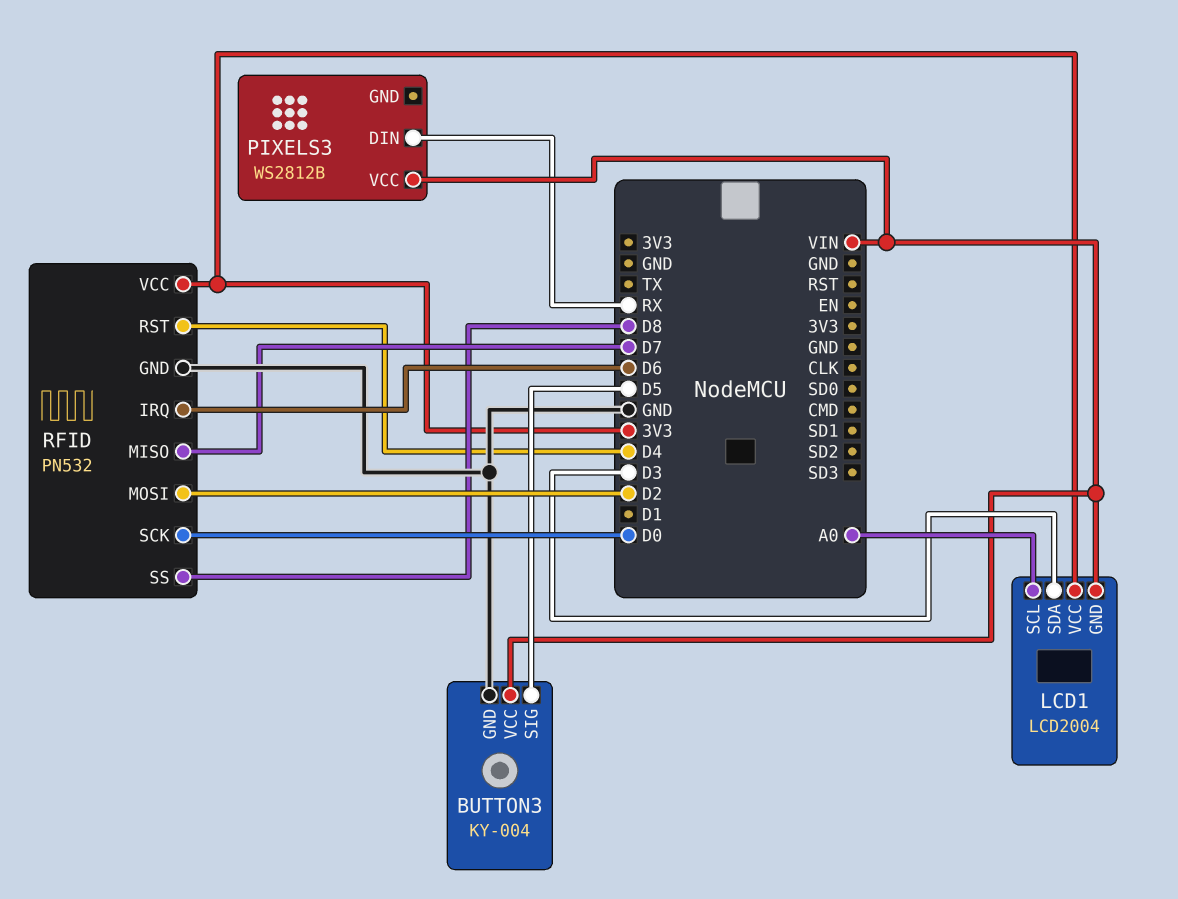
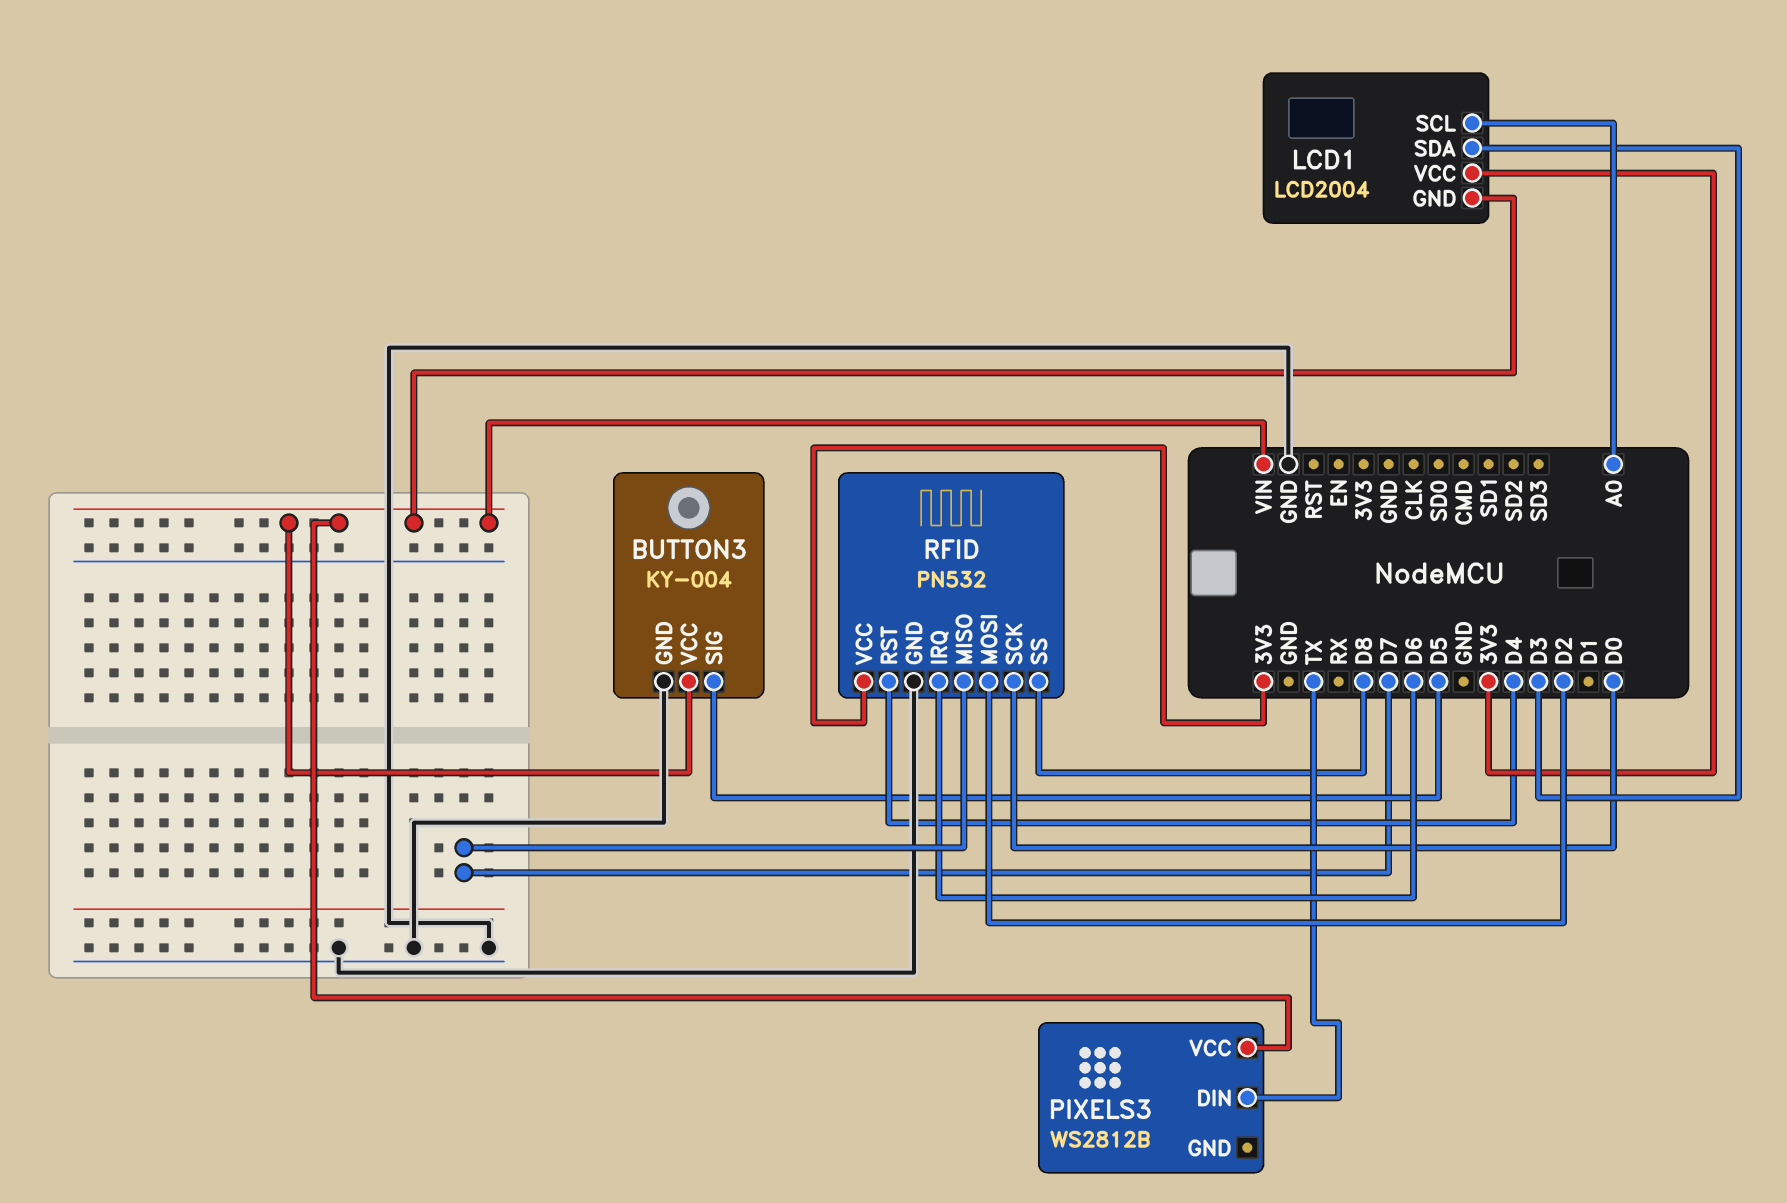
PIXELS3 pin DIN: RX -> TX

